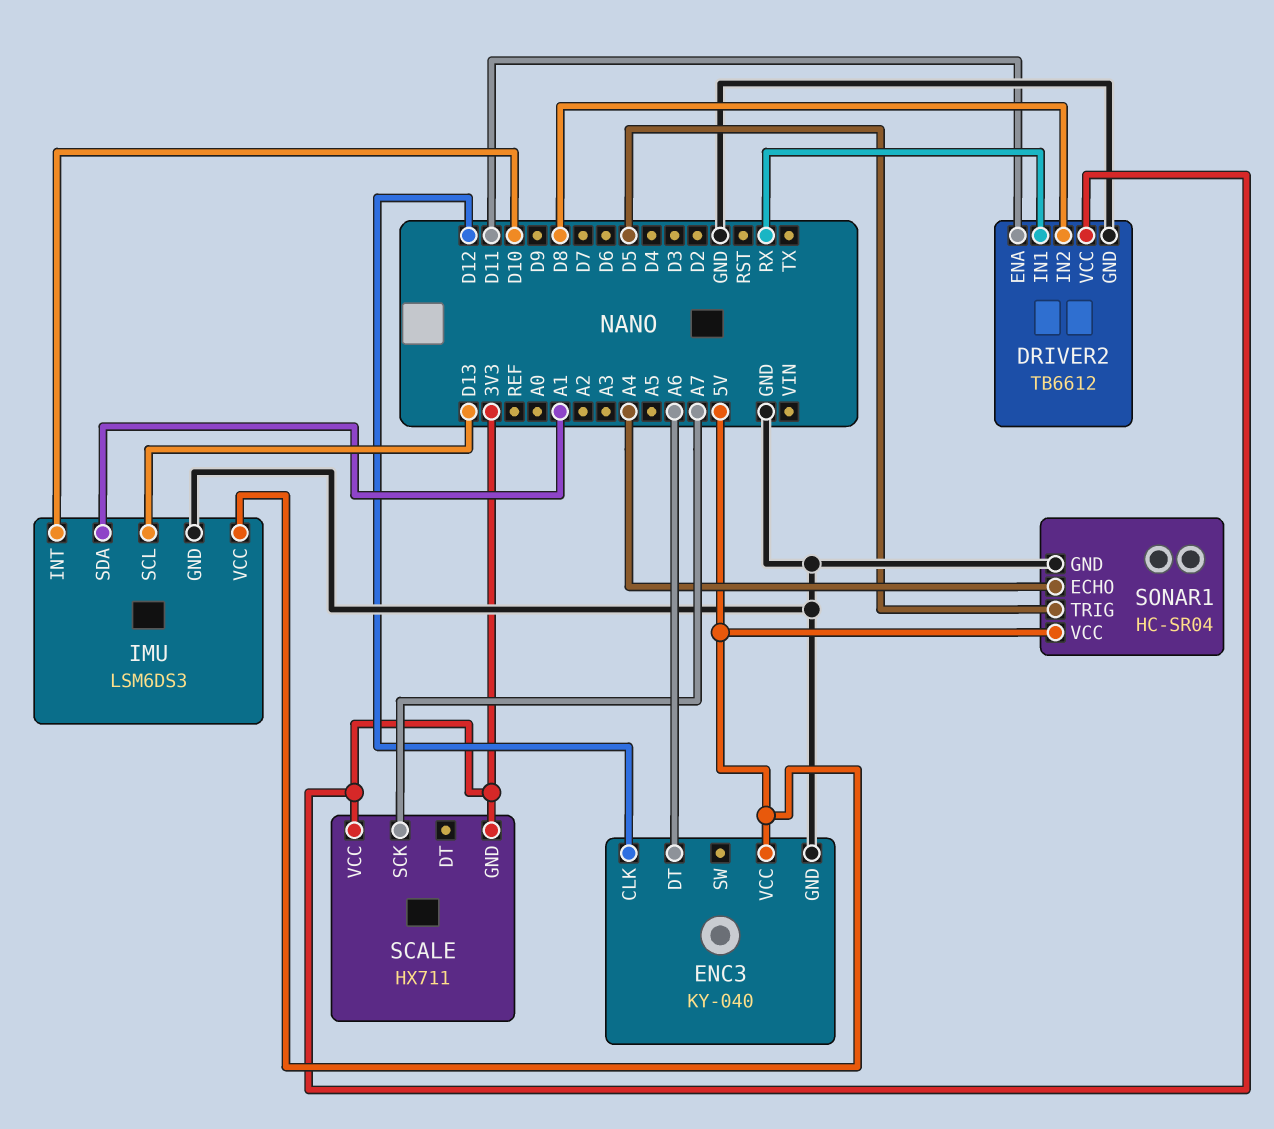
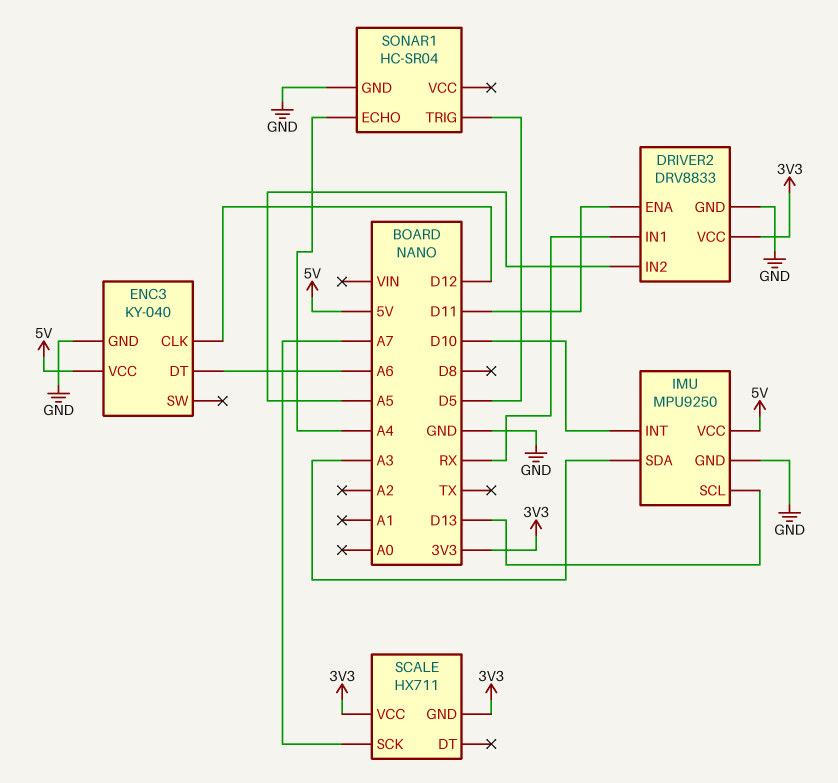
DRIVER2: TB6612 -> DRV8833
DRIVER2 pin IN2: D8 -> A5
IMU: LSM6DS3 -> MPU9250
IMU pin SDA: A1 -> A3
SONAR1 pin VCC: 5V -> none

